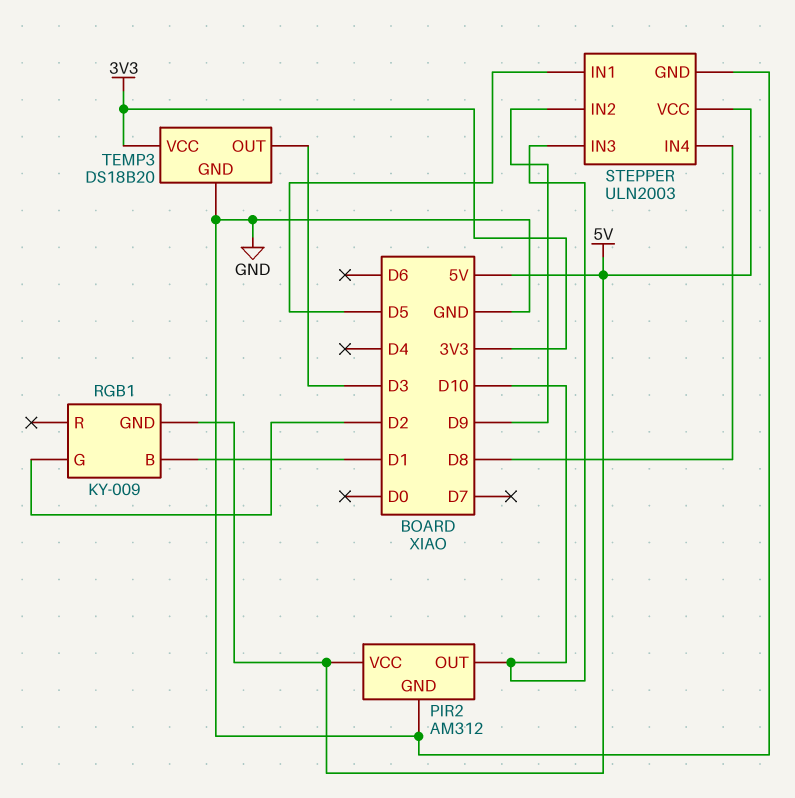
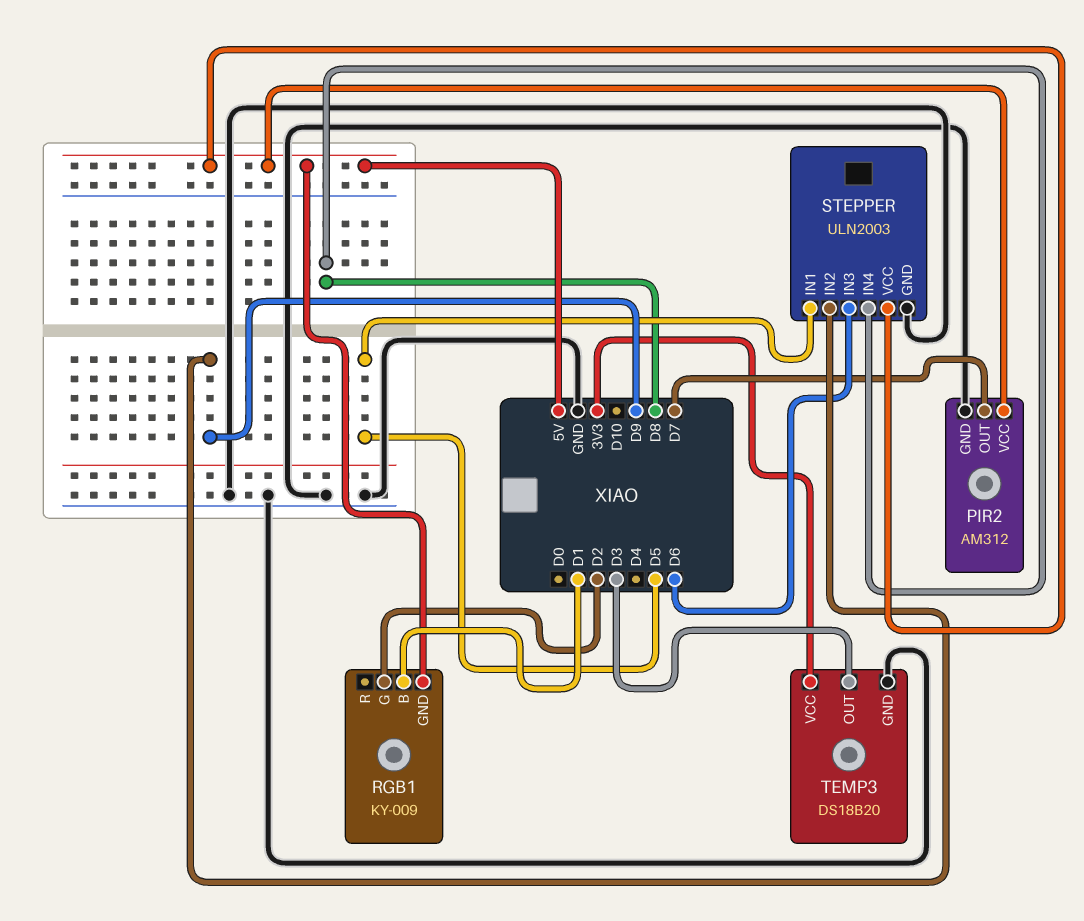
PIR2 pin OUT: D10 -> D7
STEPPER pin IN3: D10 -> D6

